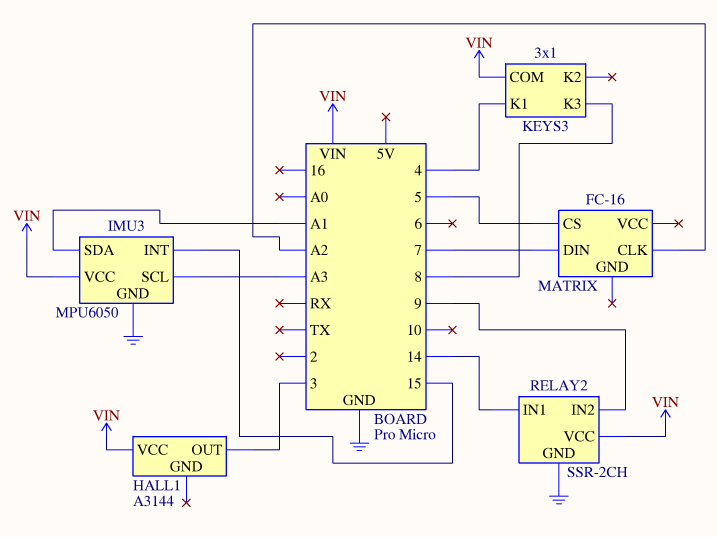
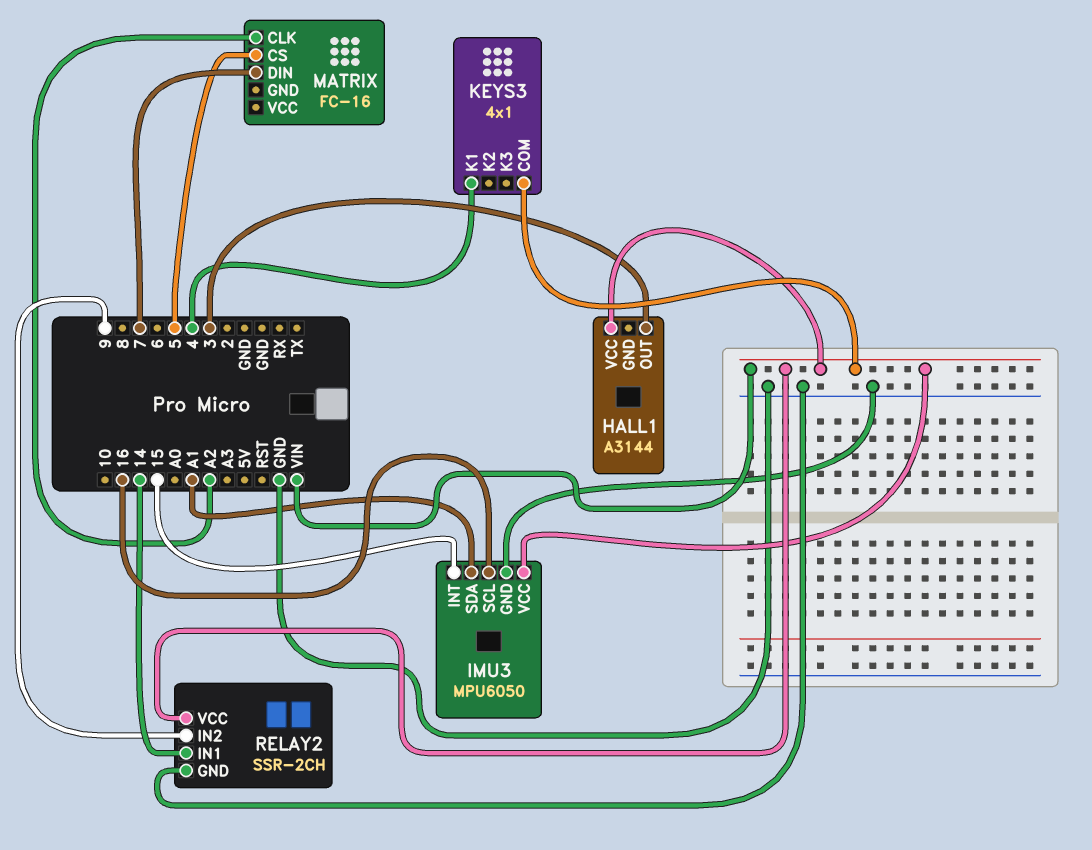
IMU3 pin SCL: A3 -> 16
KEYS3: 3x1 -> 4x1
KEYS3 pin K3: 8 -> none

